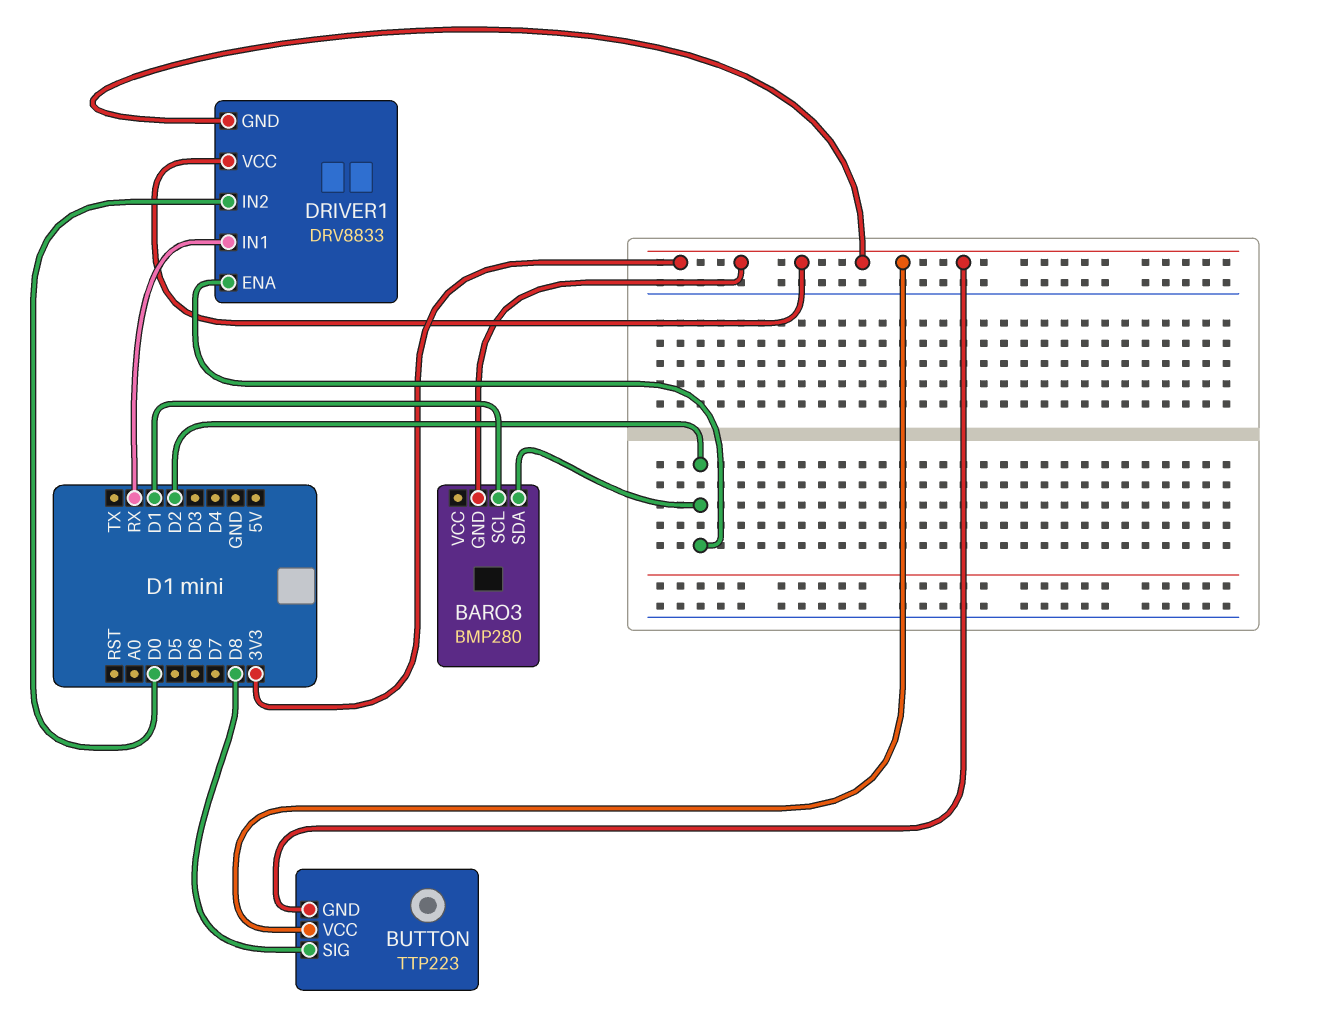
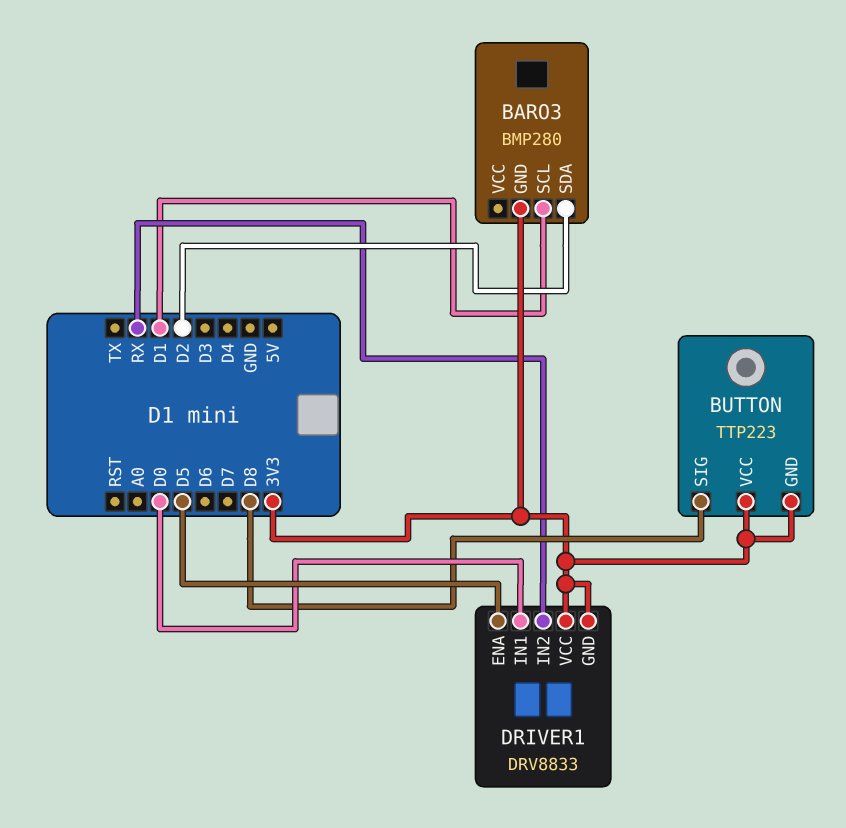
DRIVER1 pin ENA: D2 -> D5
DRIVER1 pin IN1: RX -> D0
DRIVER1 pin IN2: D0 -> RX

